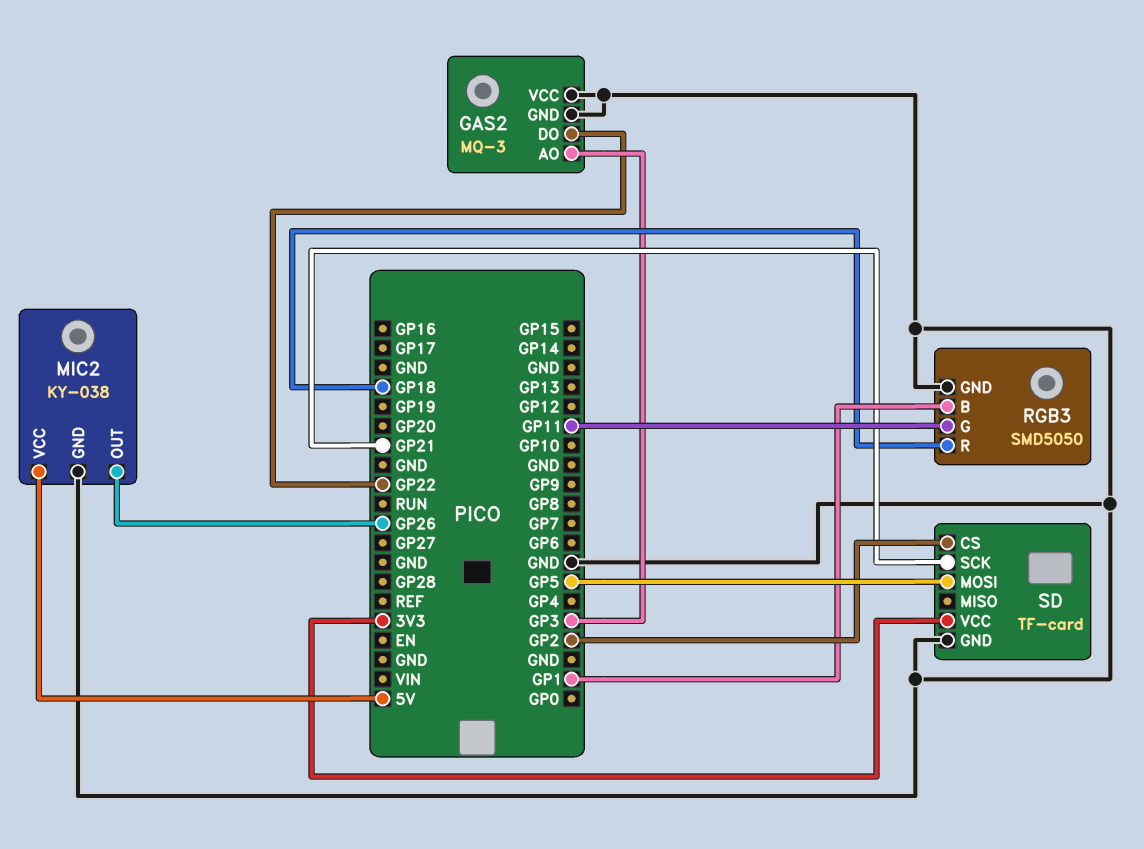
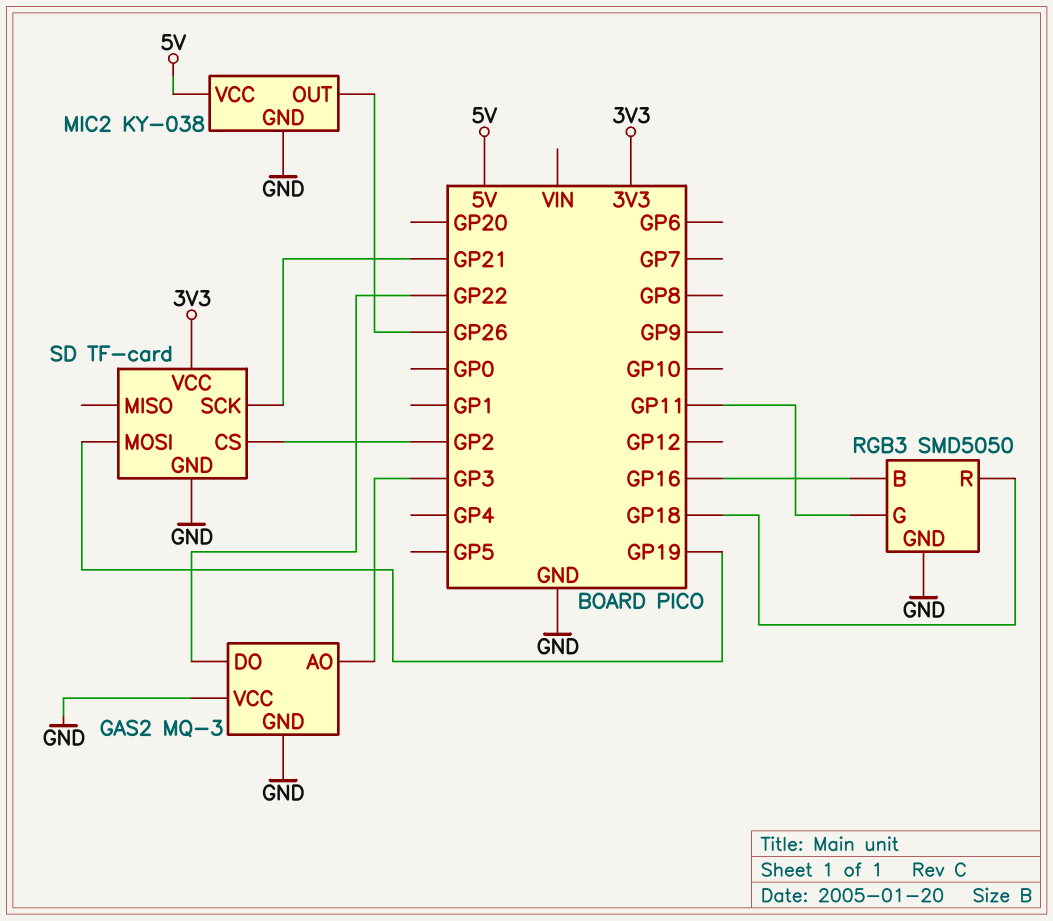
RGB3 pin B: GP1 -> GP16
SD pin MOSI: GP5 -> GP19

